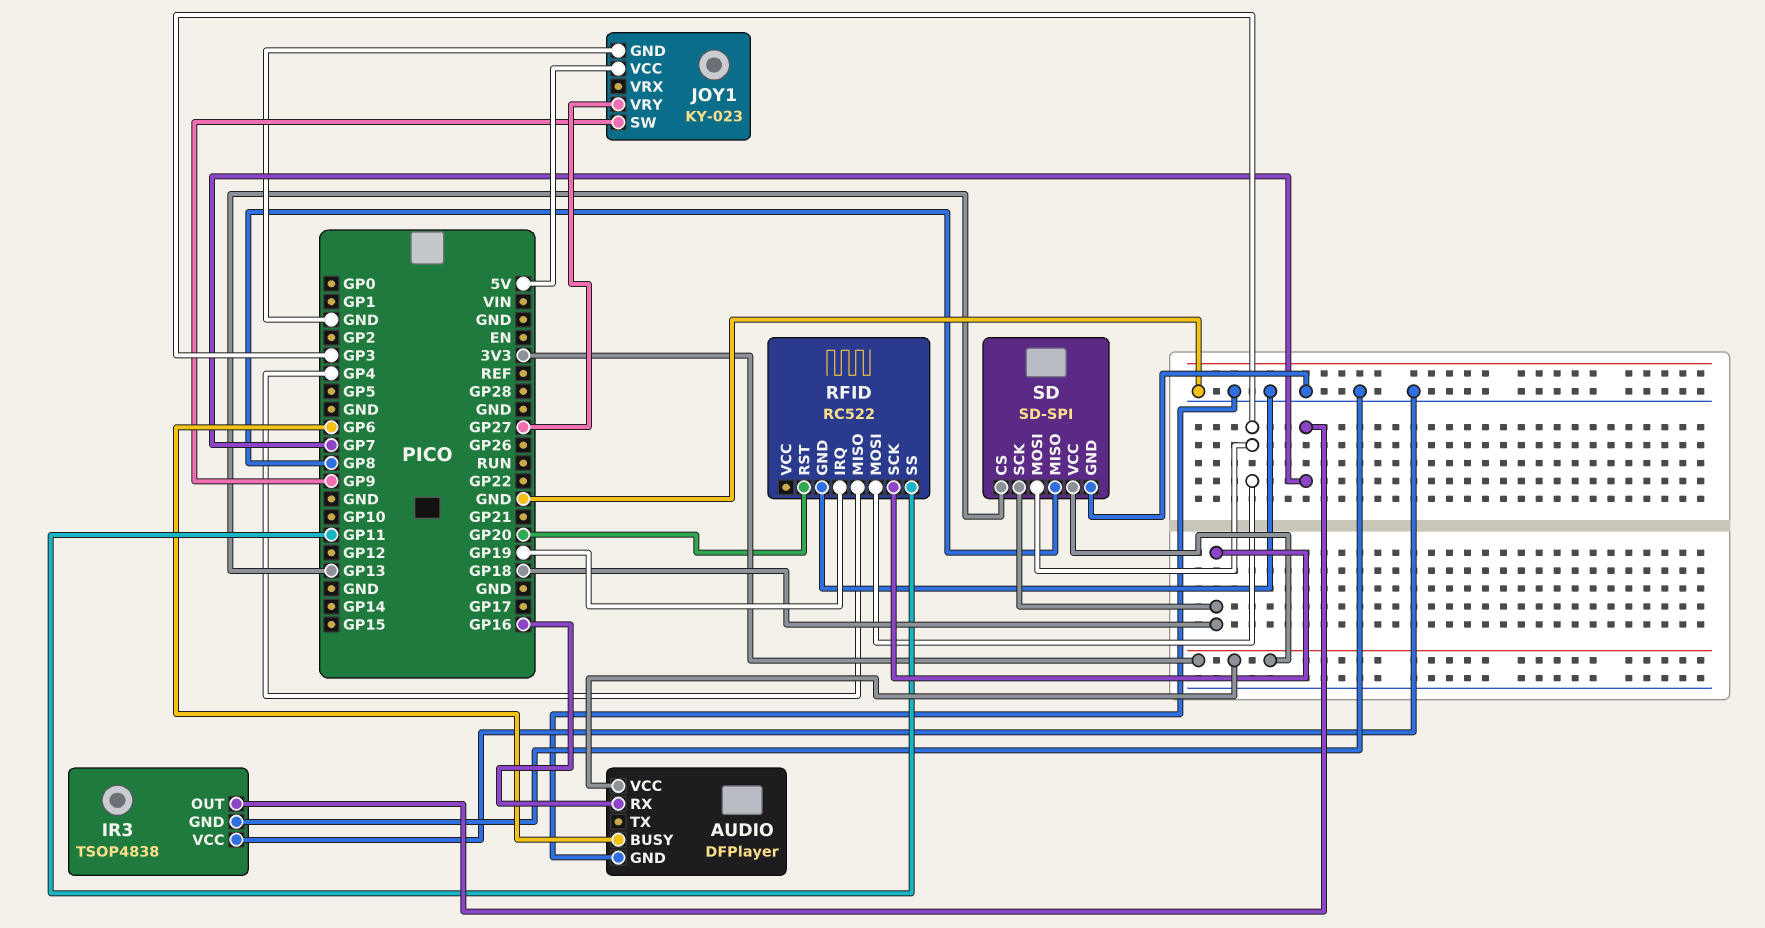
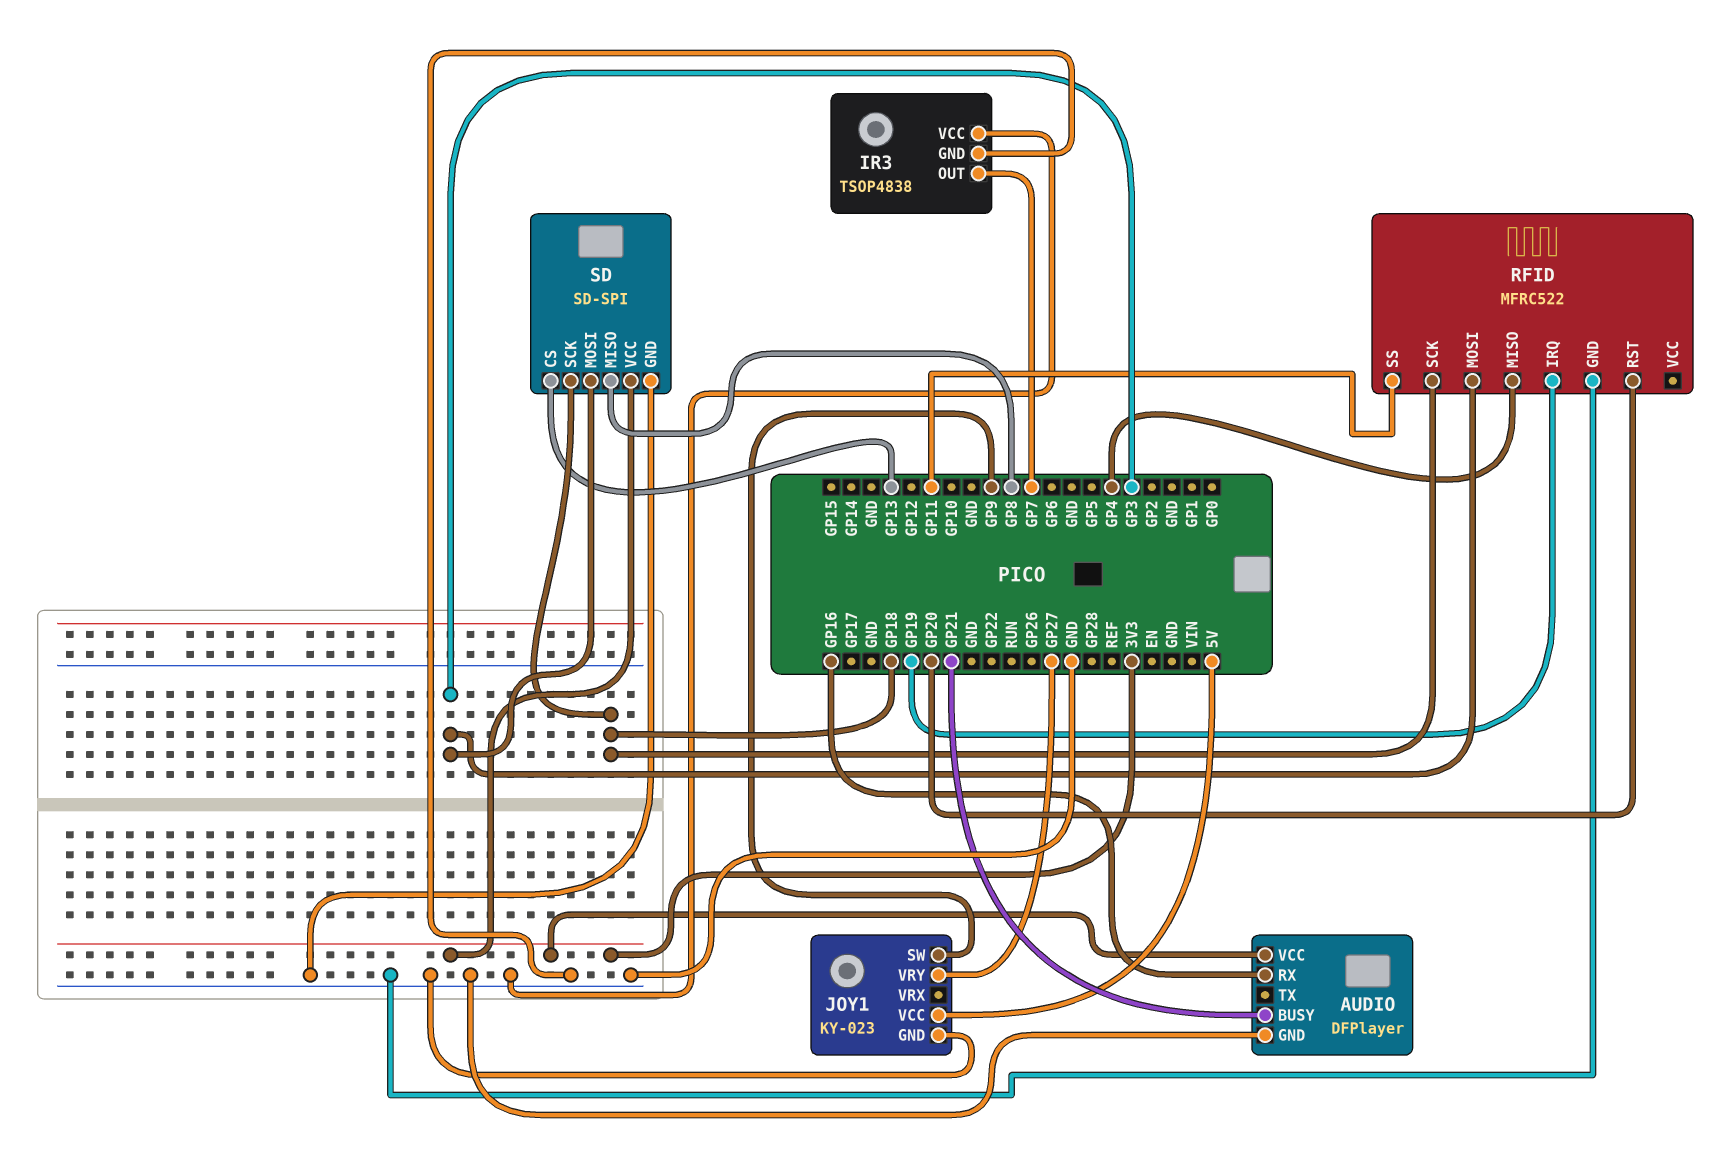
AUDIO pin BUSY: GP6 -> GP21
RFID: RC522 -> MFRC522

